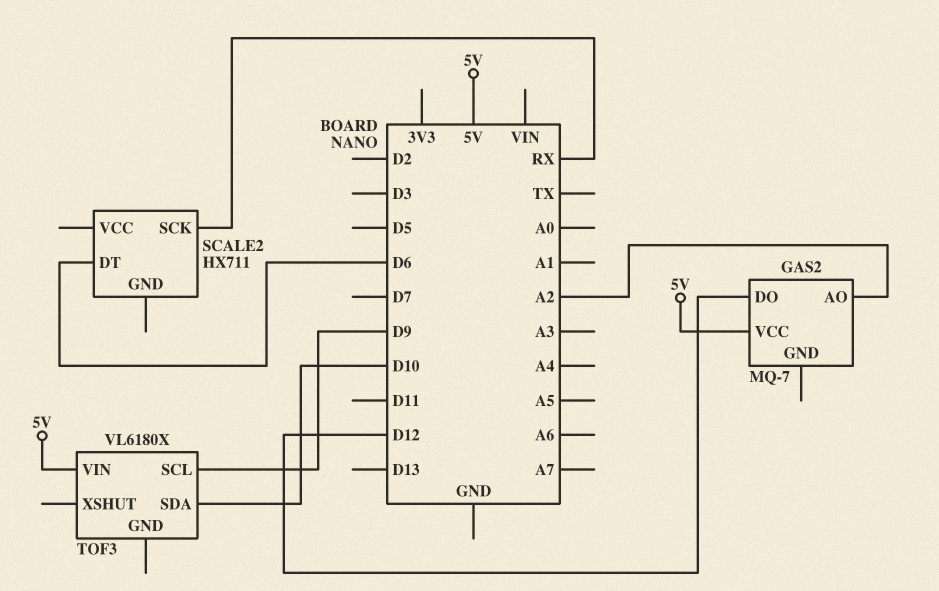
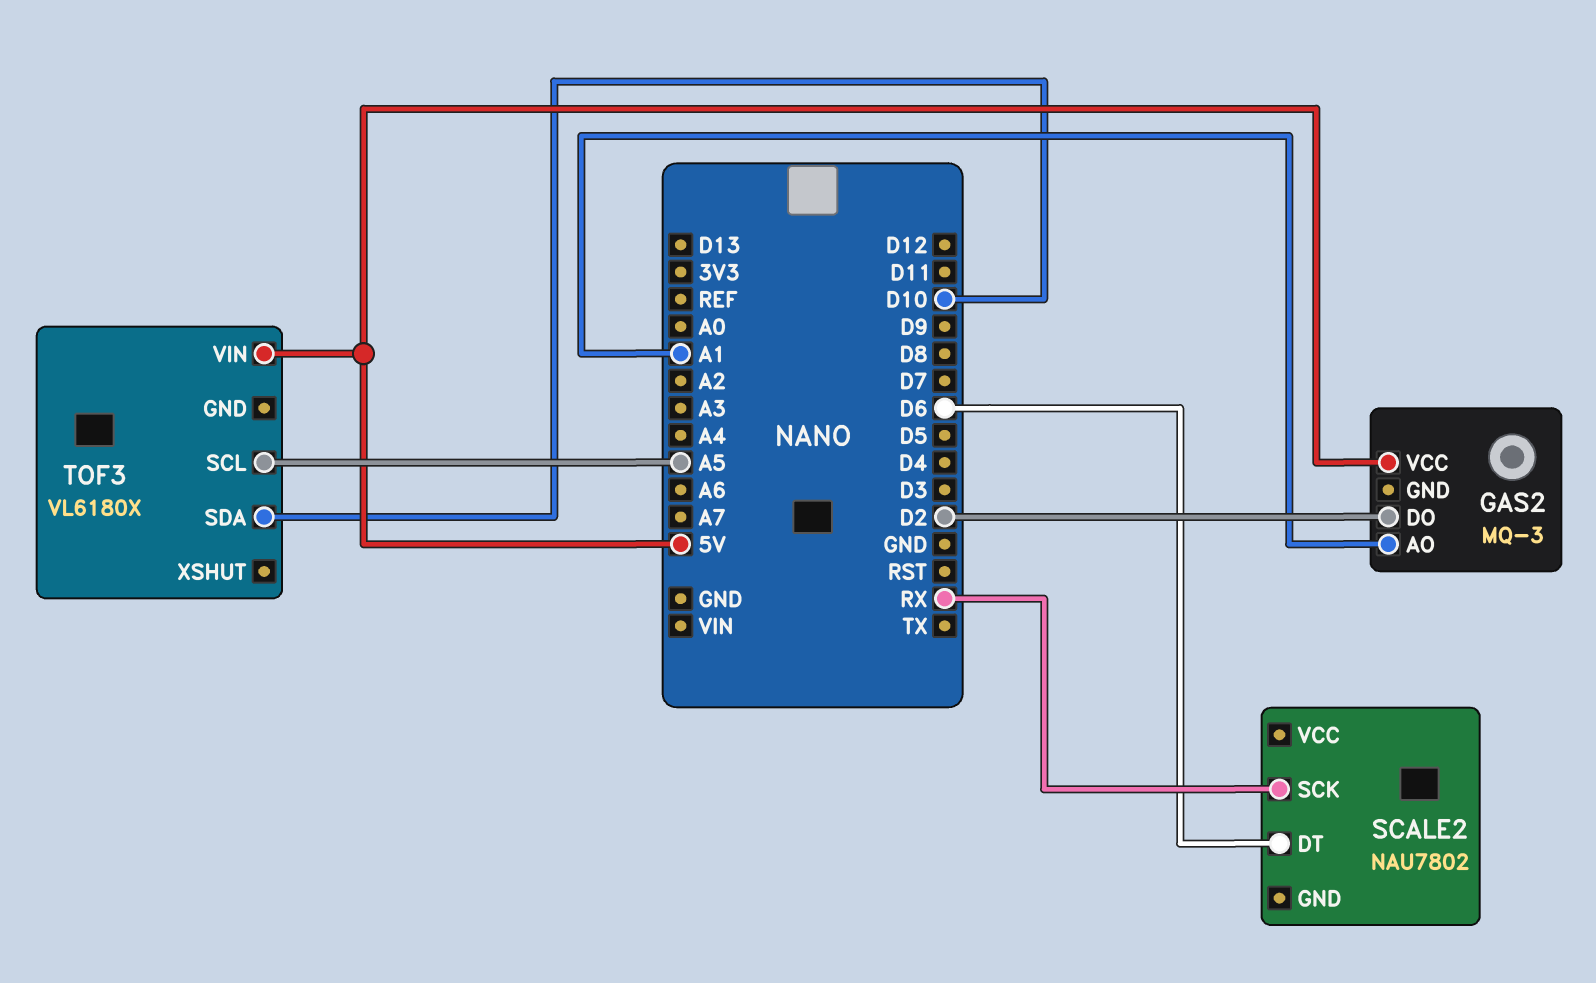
GAS2: MQ-7 -> MQ-3
GAS2 pin AO: A2 -> A1
GAS2 pin DO: D12 -> D2
SCALE2: HX711 -> NAU7802
TOF3 pin SCL: D9 -> A5

